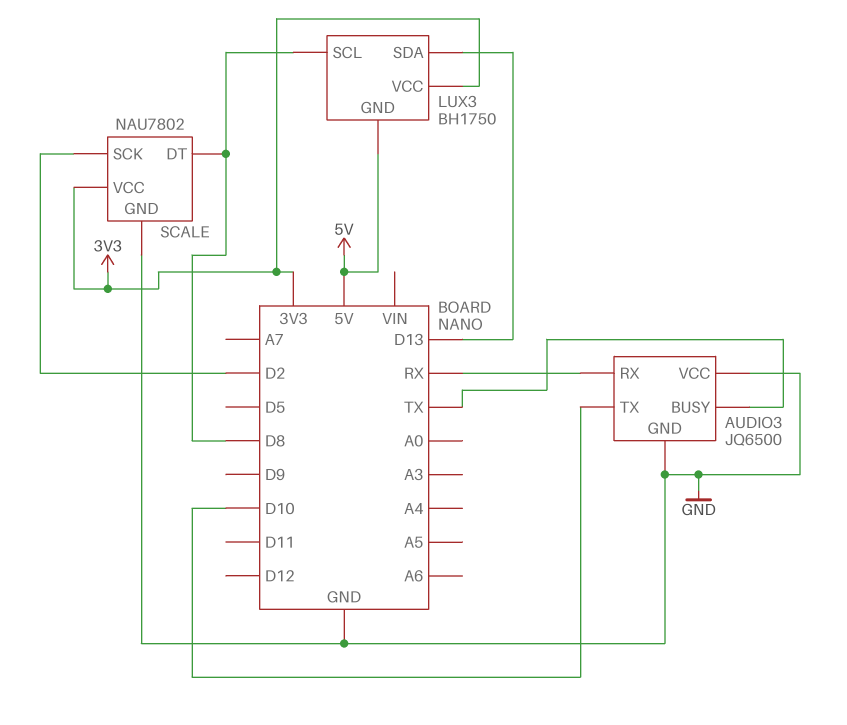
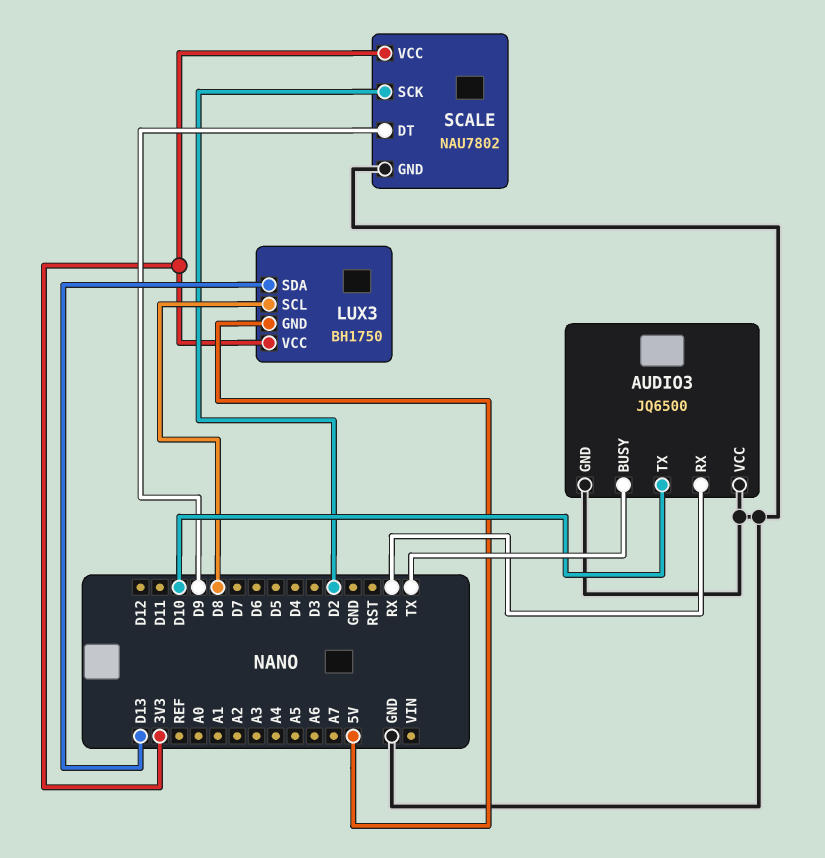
SCALE pin DT: D8 -> D9

